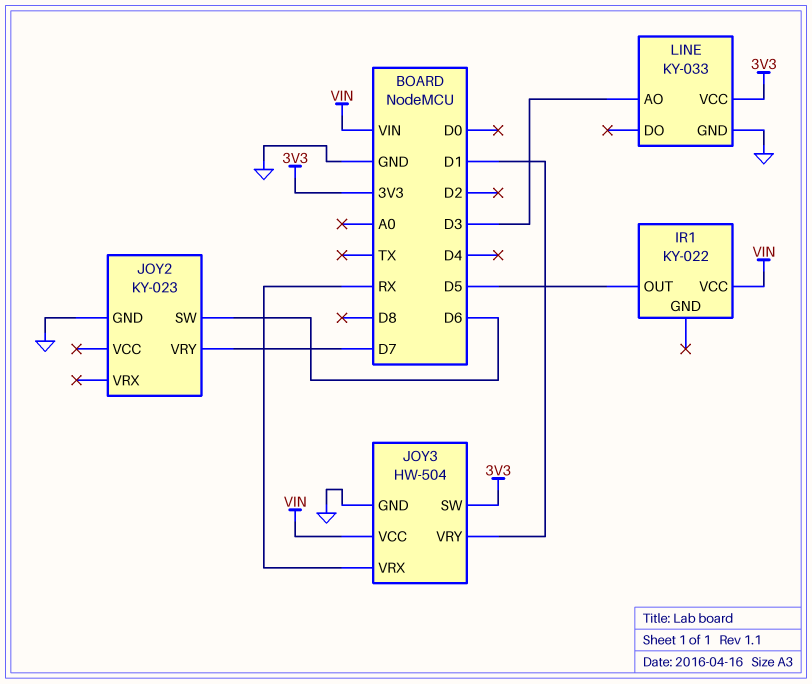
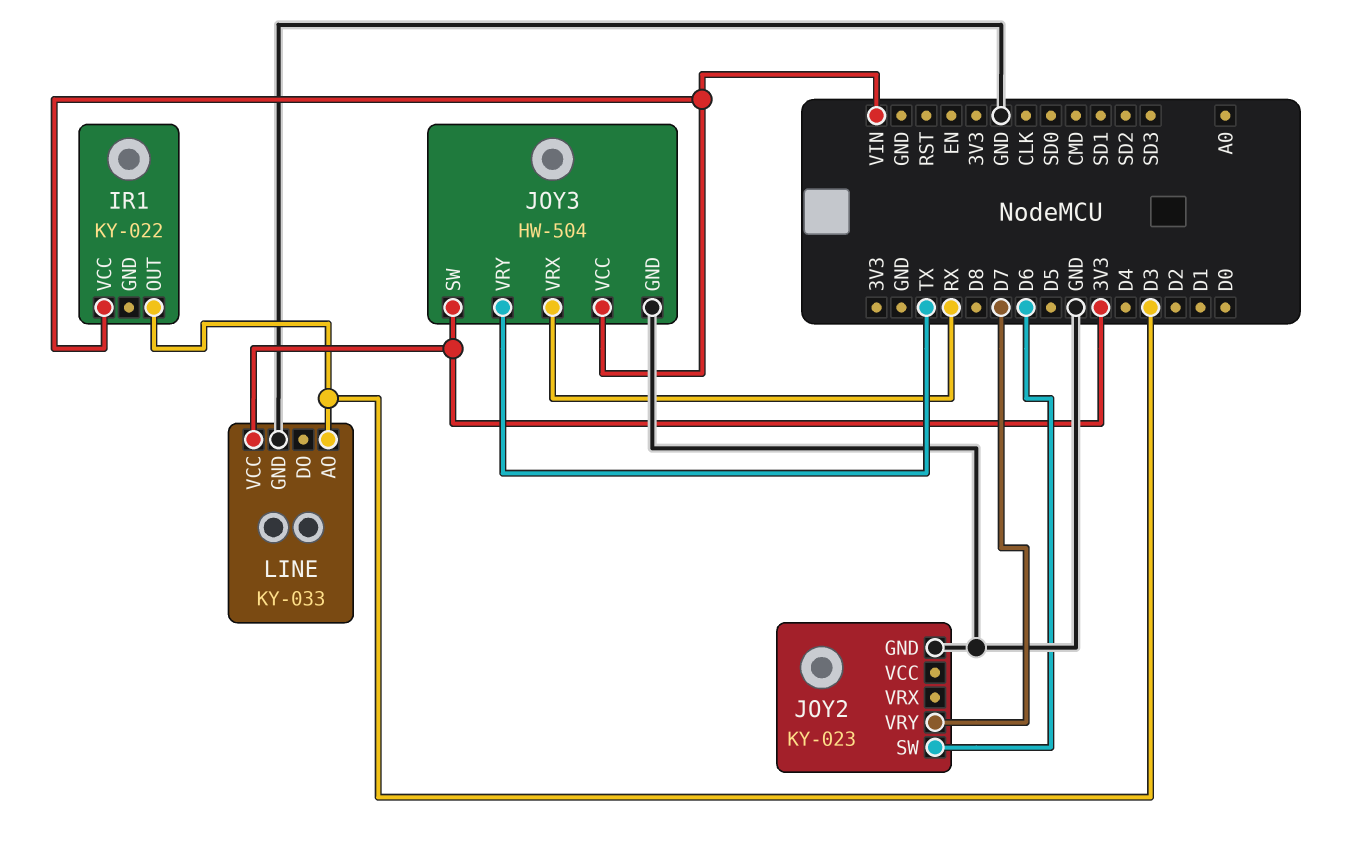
IR1 pin OUT: D5 -> D3
JOY3 pin VRY: D1 -> TX

